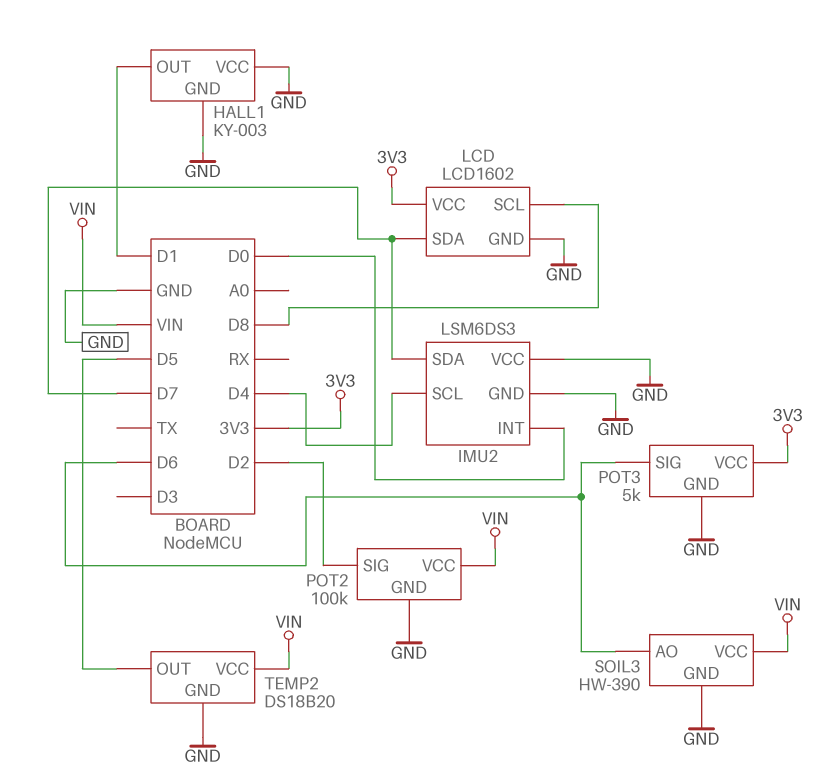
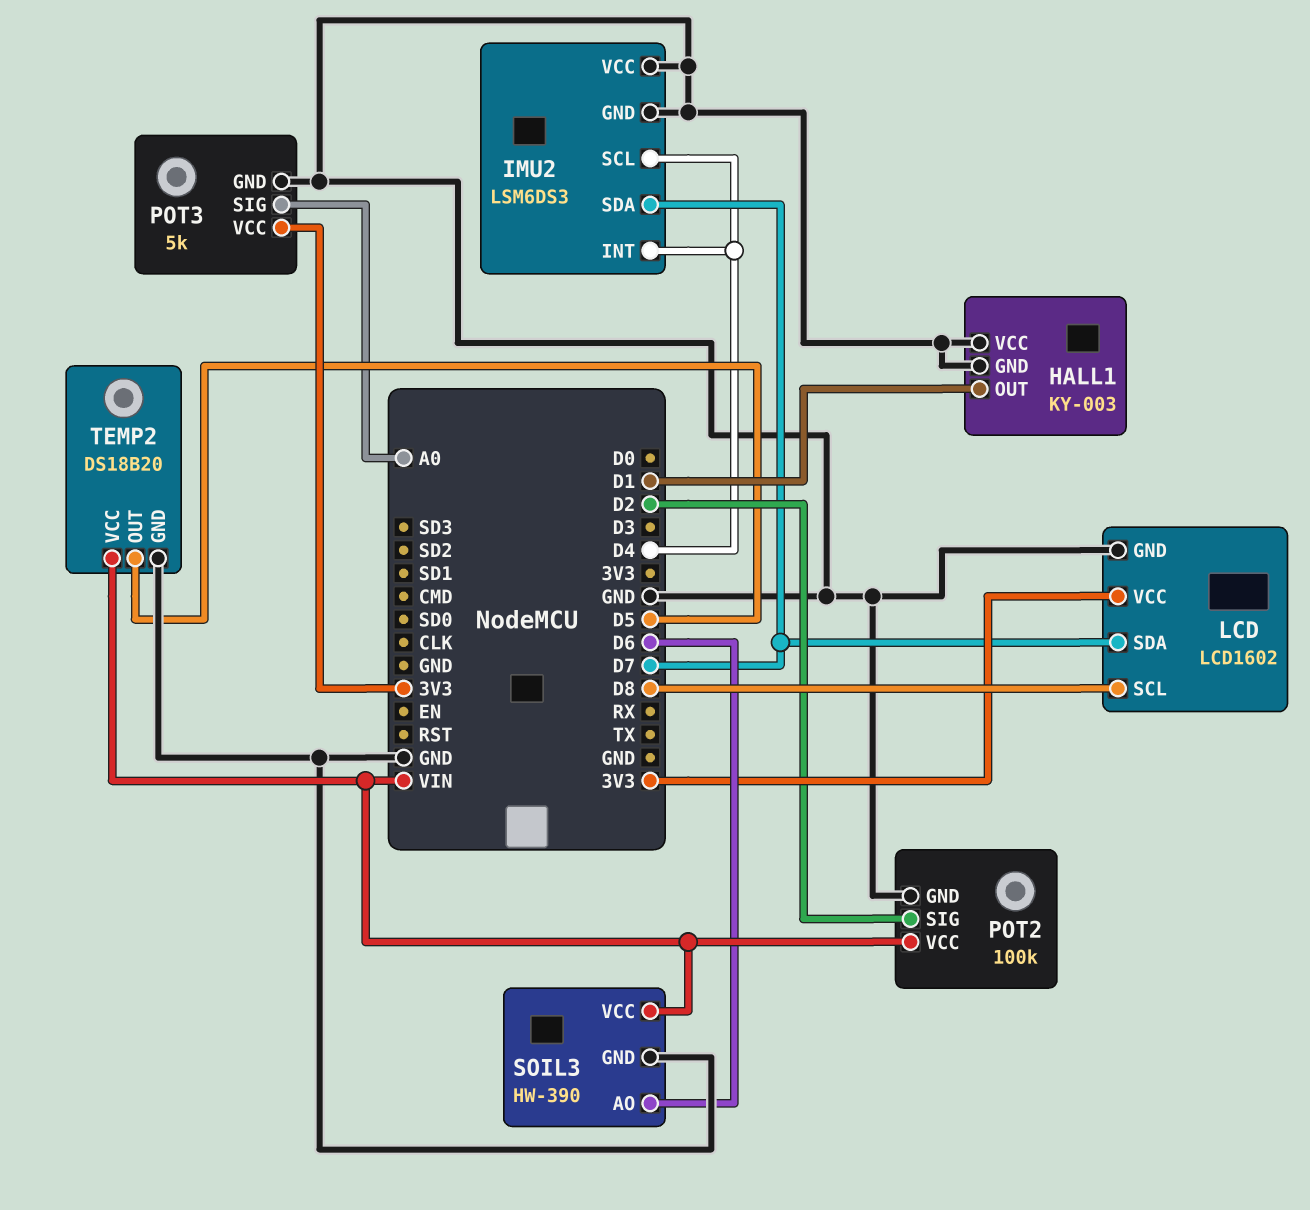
IMU2 pin INT: D0 -> D4
POT3 pin SIG: D6 -> A0

